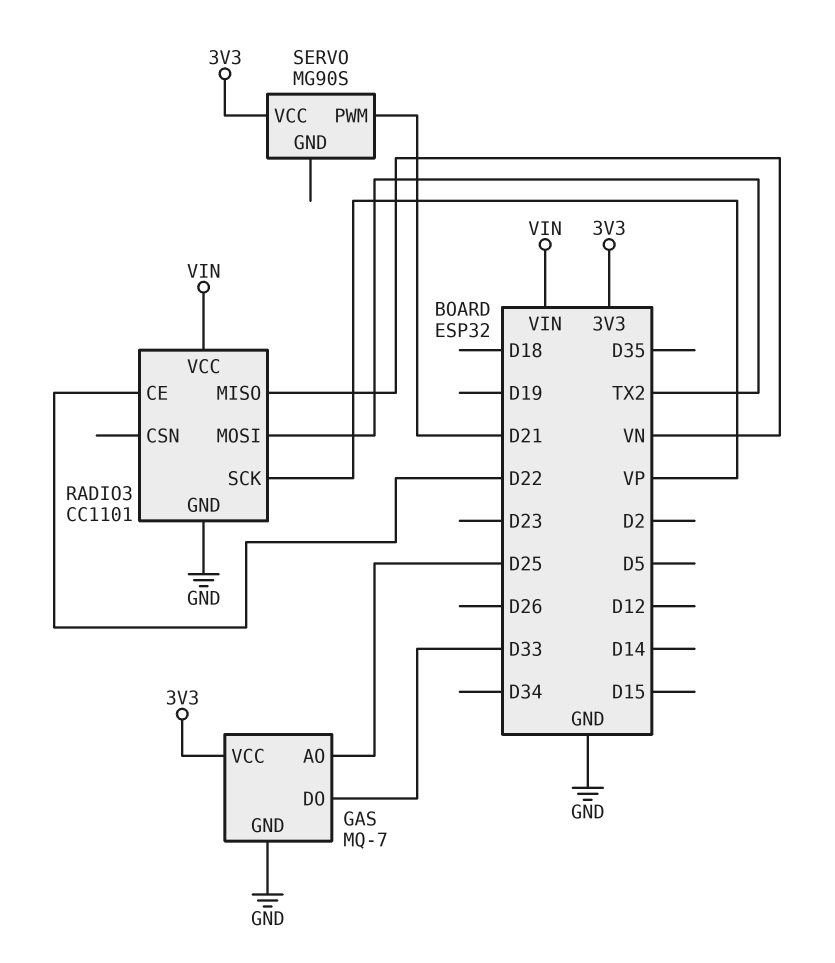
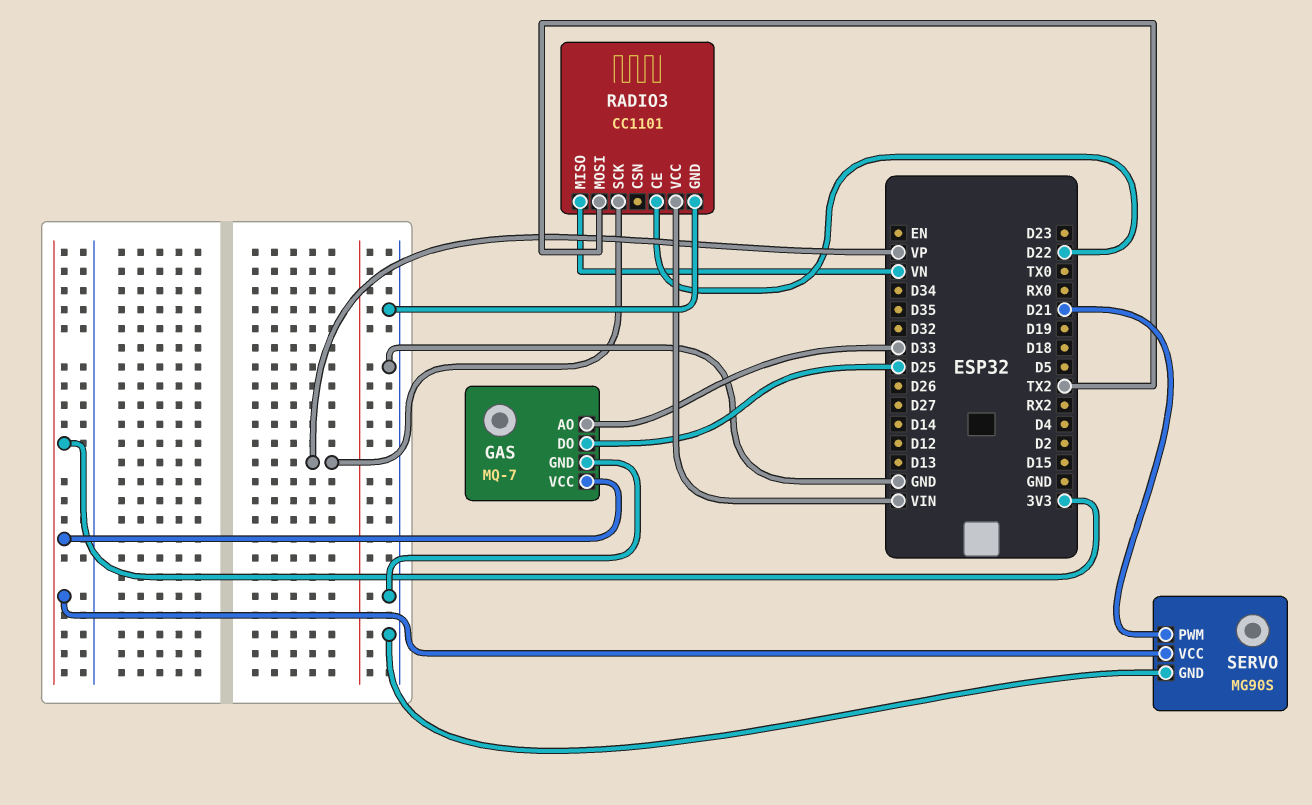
GAS pin AO: D25 -> D33
GAS pin DO: D33 -> D25
SERVO pin GND: none -> GND

